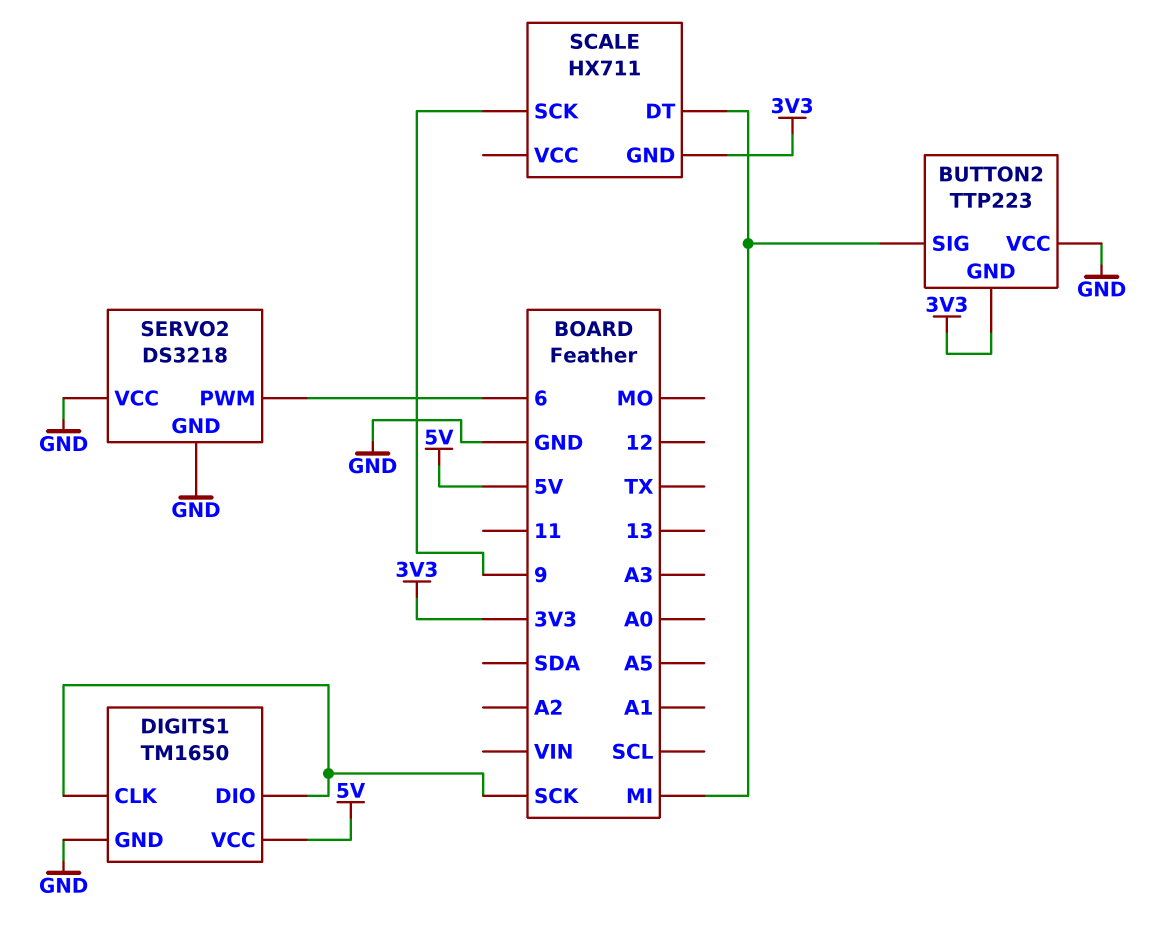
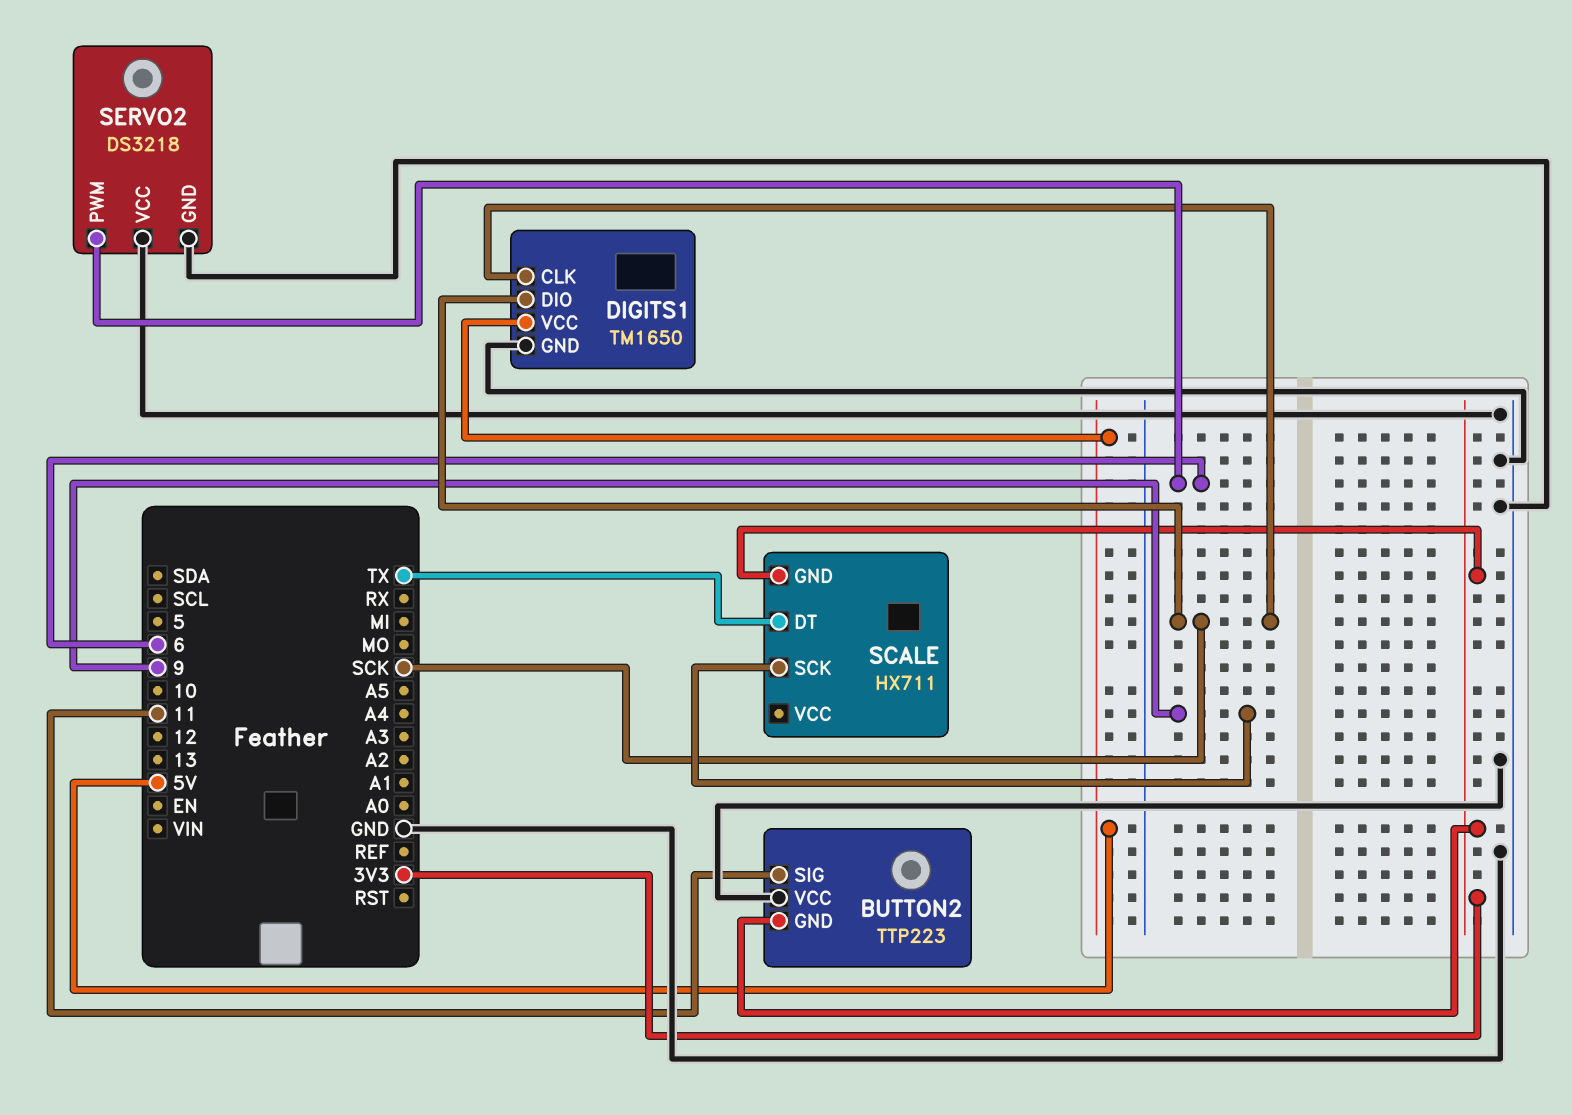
BUTTON2 pin SIG: MI -> 11
SCALE pin DT: MI -> TX

